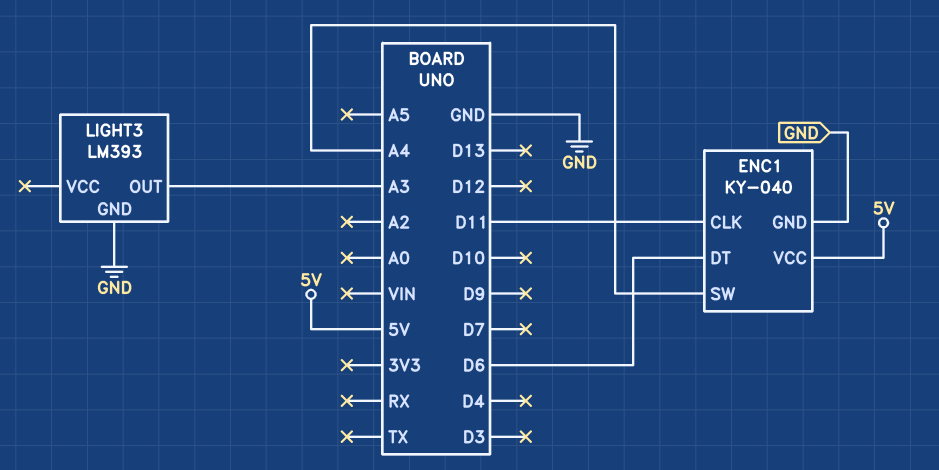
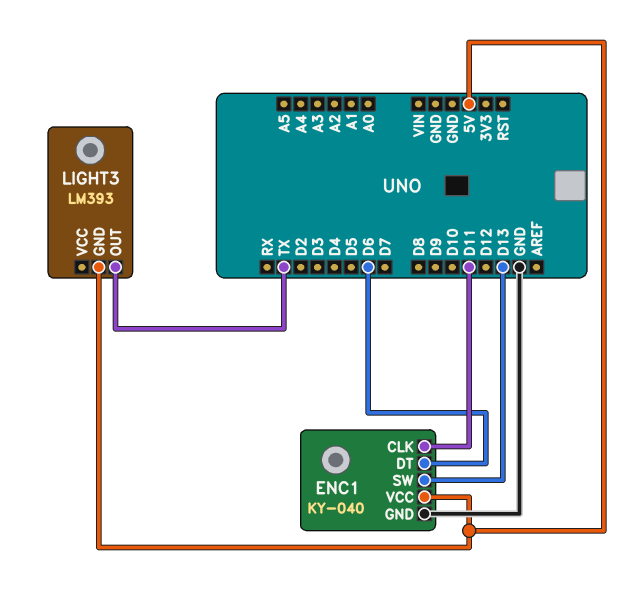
ENC1 pin SW: A4 -> D13
LIGHT3 pin GND: GND -> 5V
LIGHT3 pin OUT: A3 -> TX

